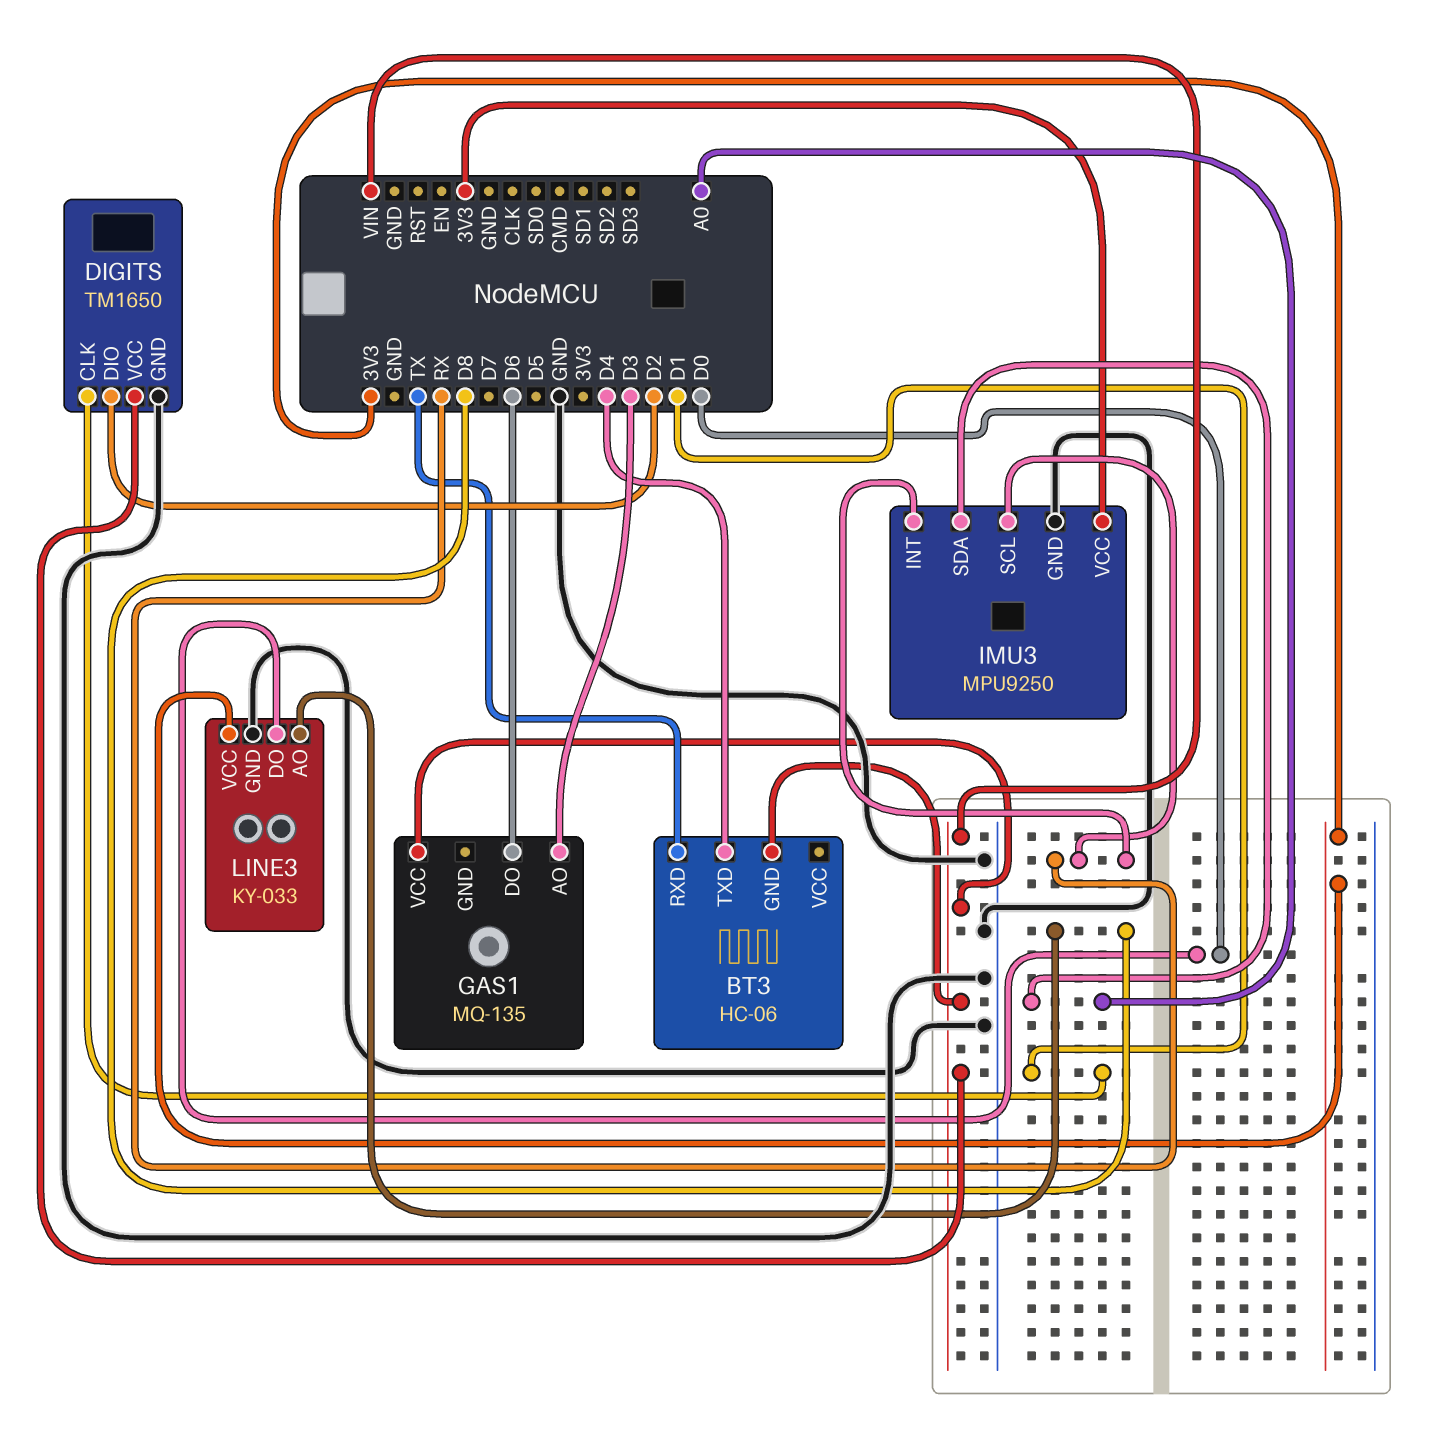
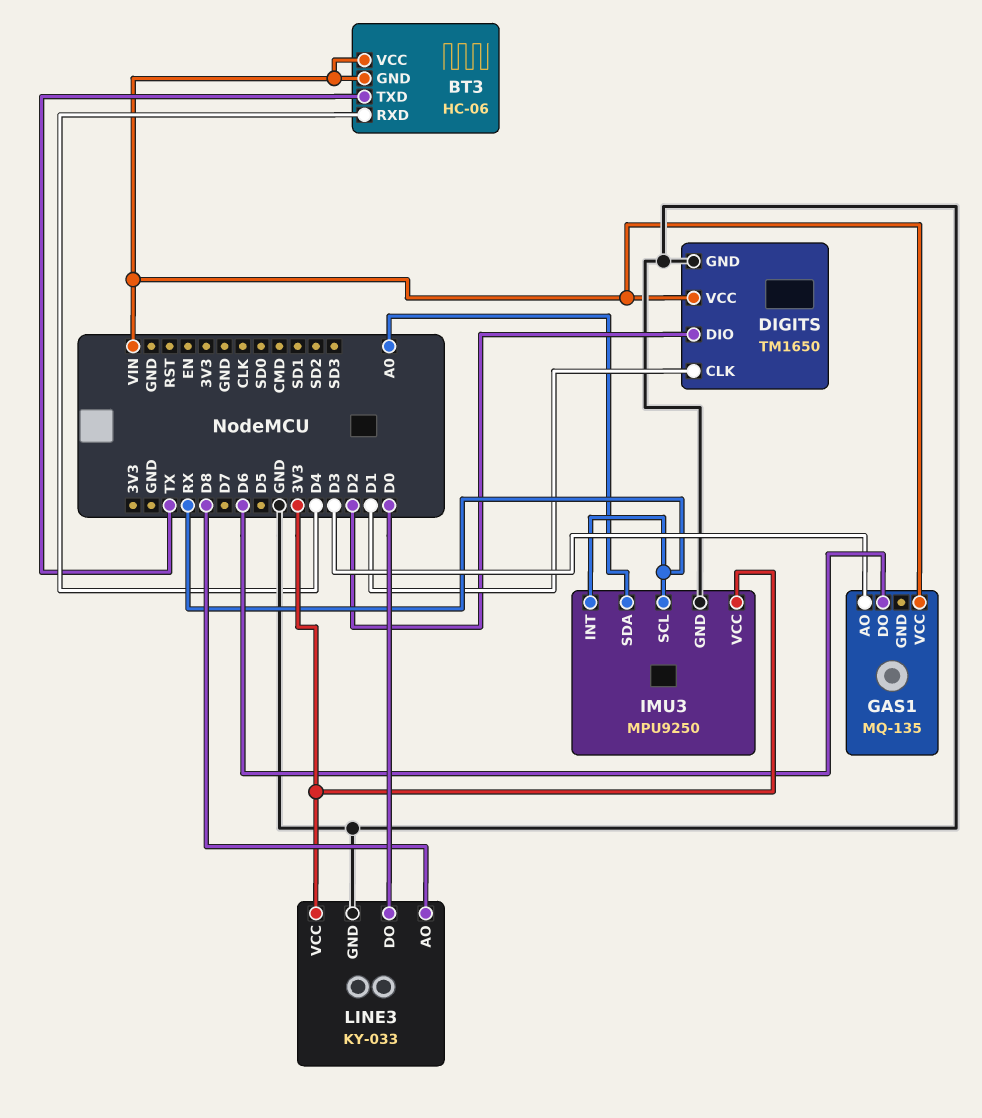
BT3 pin RXD: TX -> D4
BT3 pin TXD: D4 -> TX
BT3 pin VCC: none -> VIN

